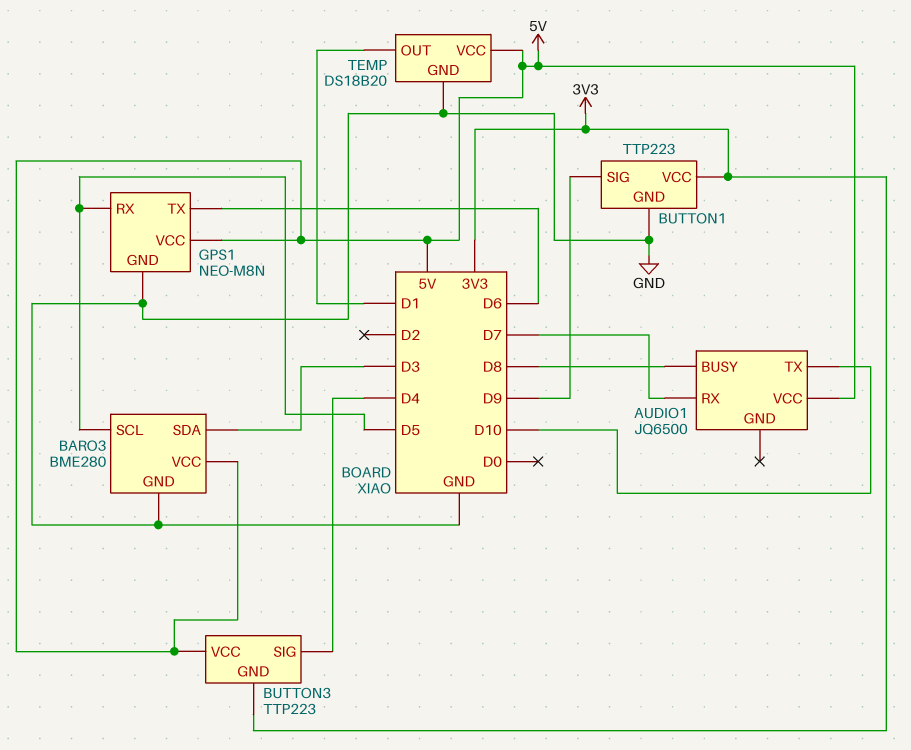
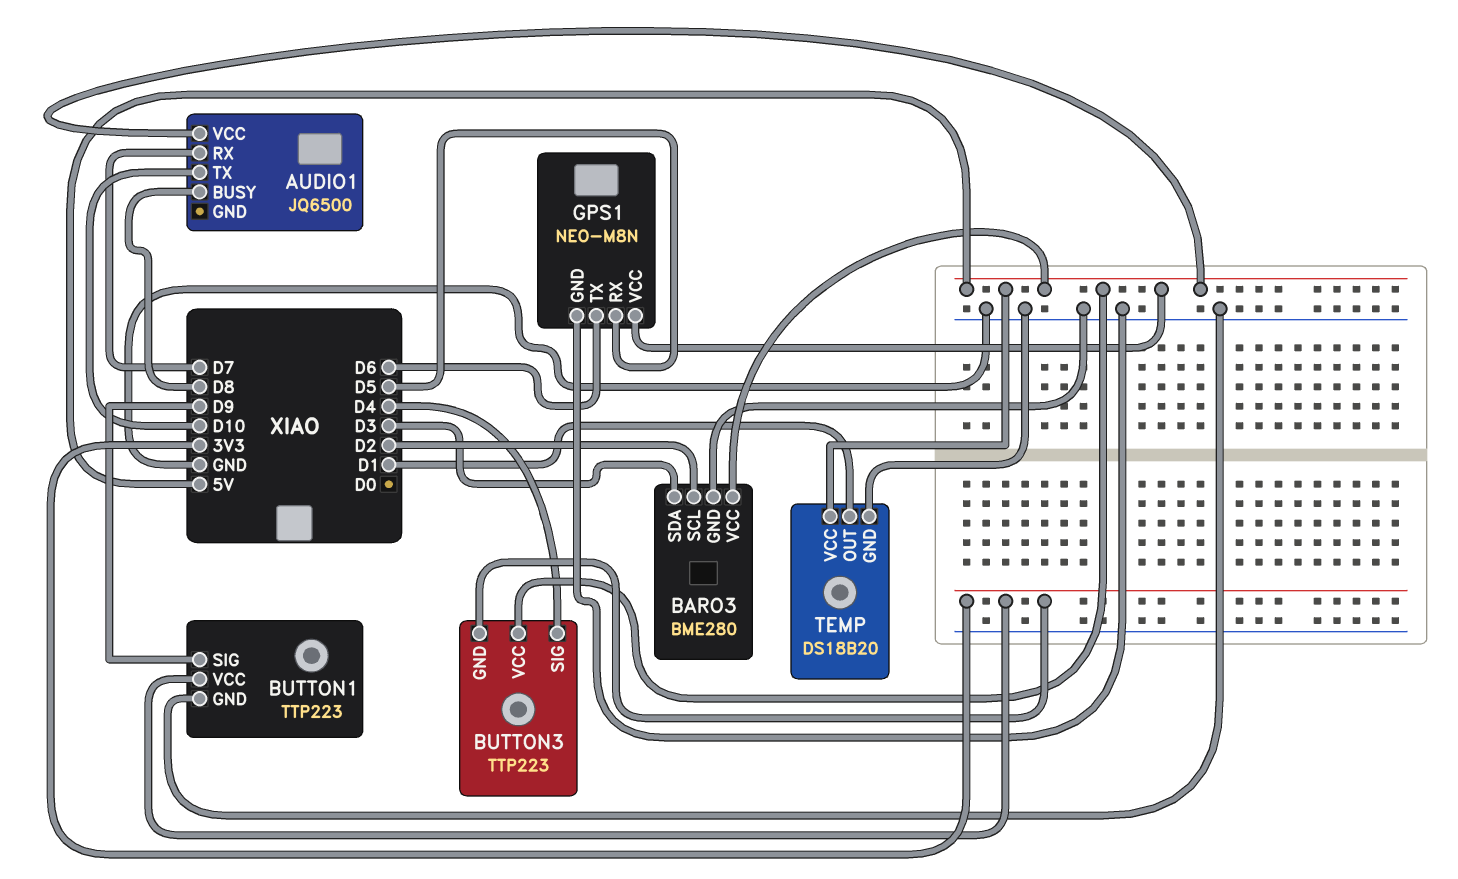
BARO3 pin SCL: D5 -> D2

